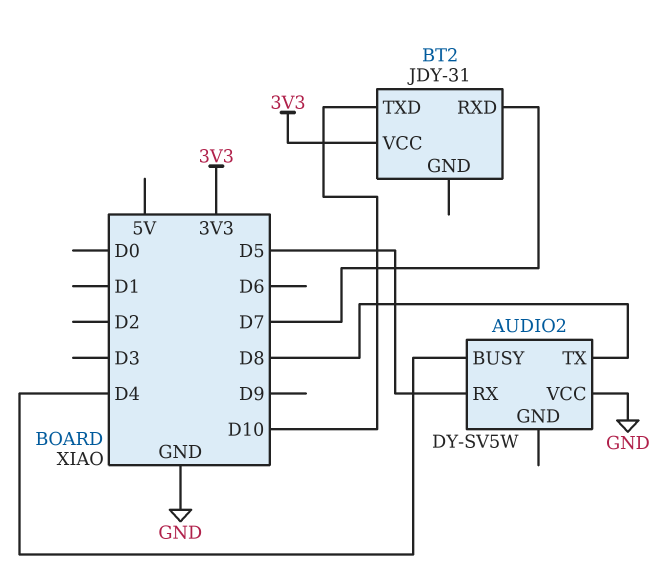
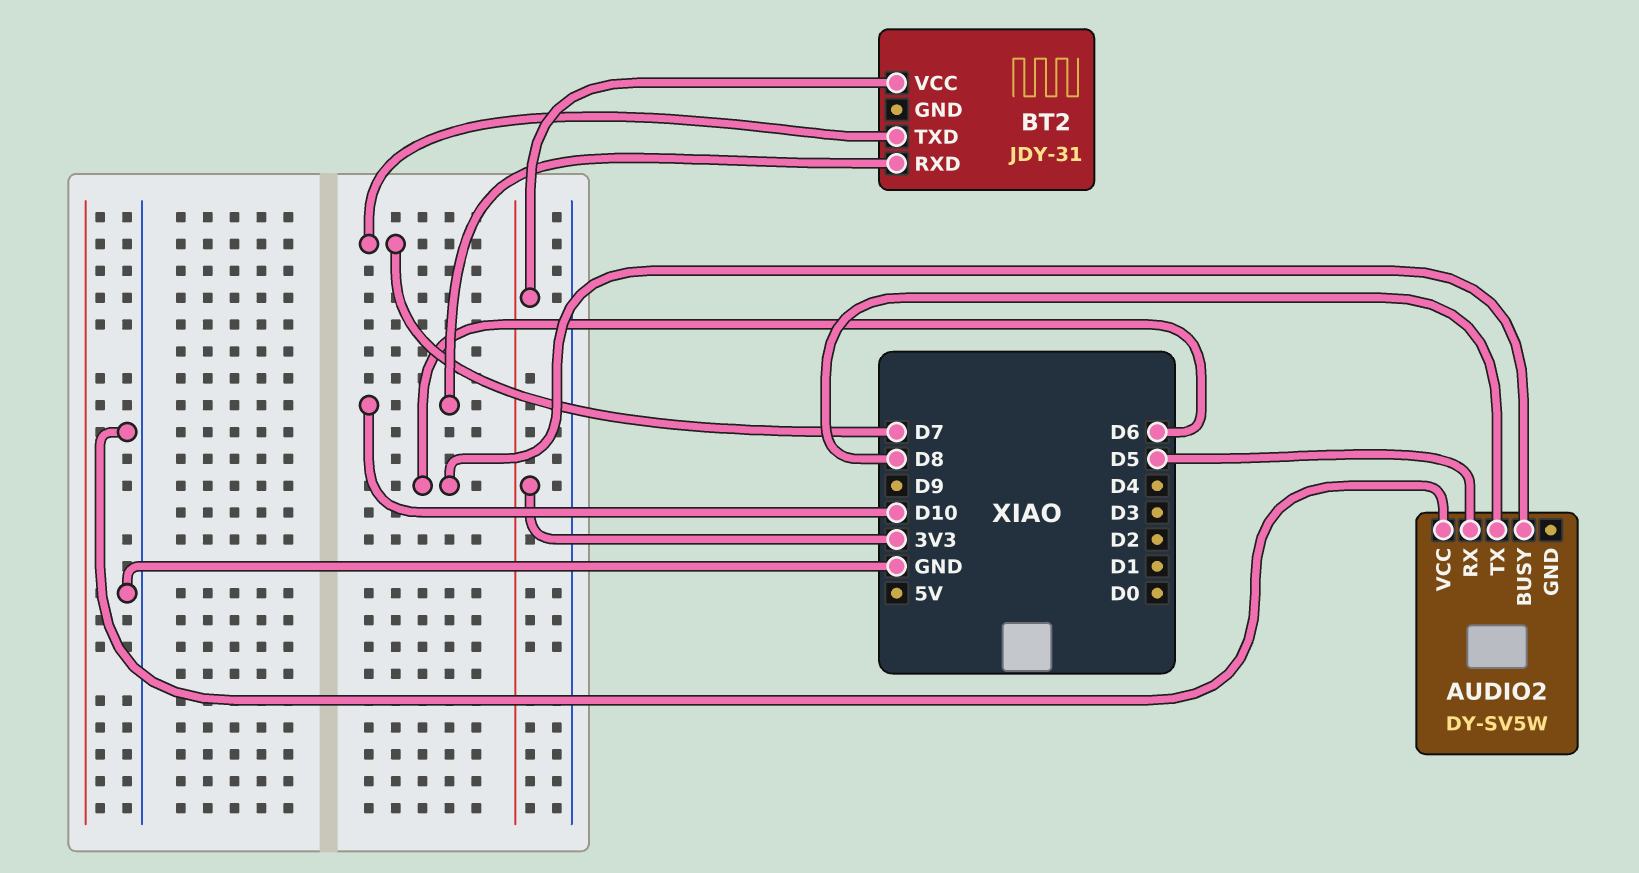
AUDIO2 pin BUSY: D4 -> D6
BT2 pin RXD: D7 -> D10
BT2 pin TXD: D10 -> D7

